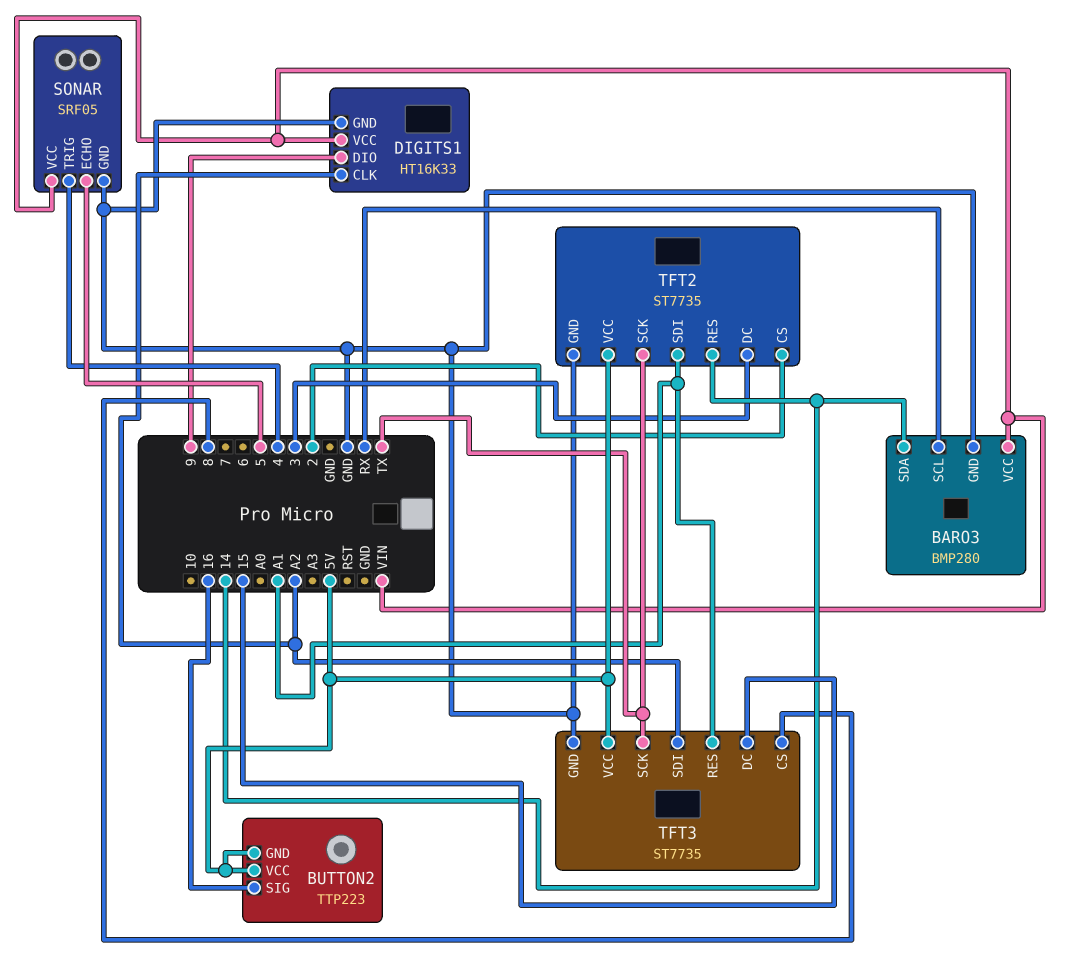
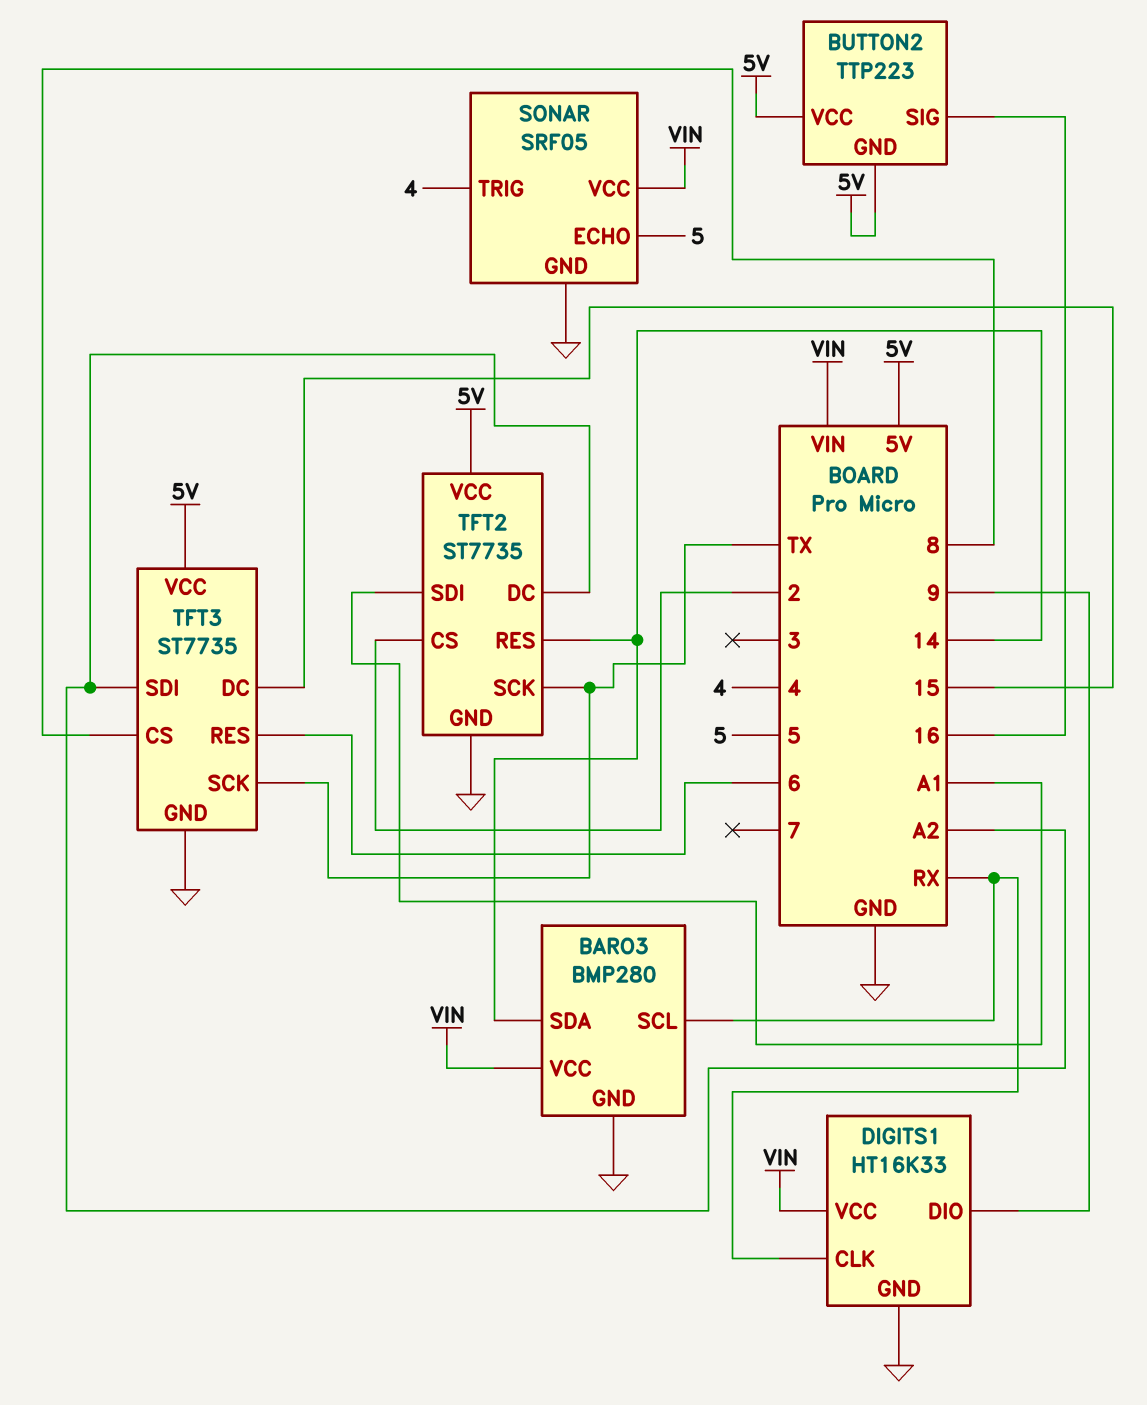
DIGITS1 pin CLK: A2 -> RX
TFT2 pin DC: 3 -> A2
TFT3 pin RES: A1 -> 6

